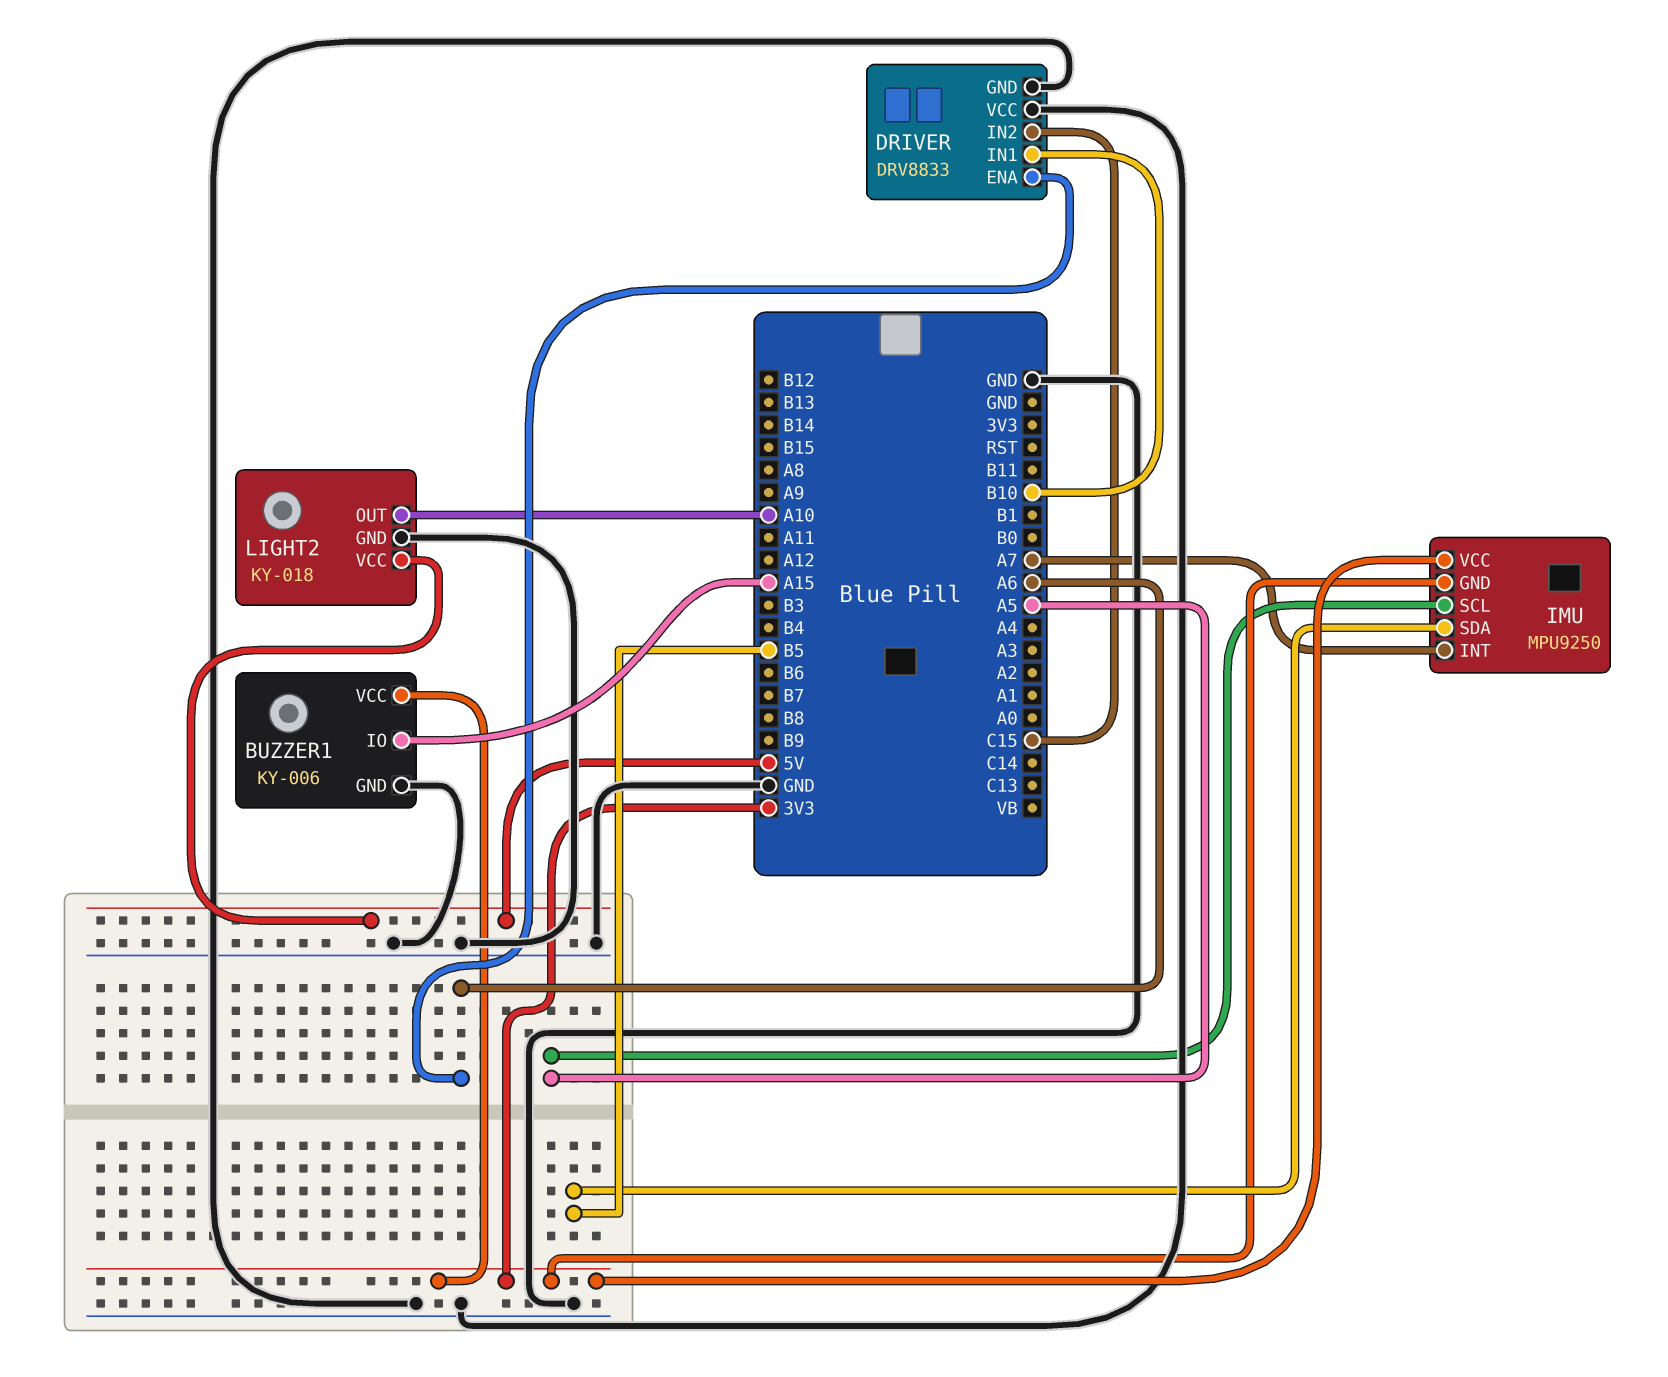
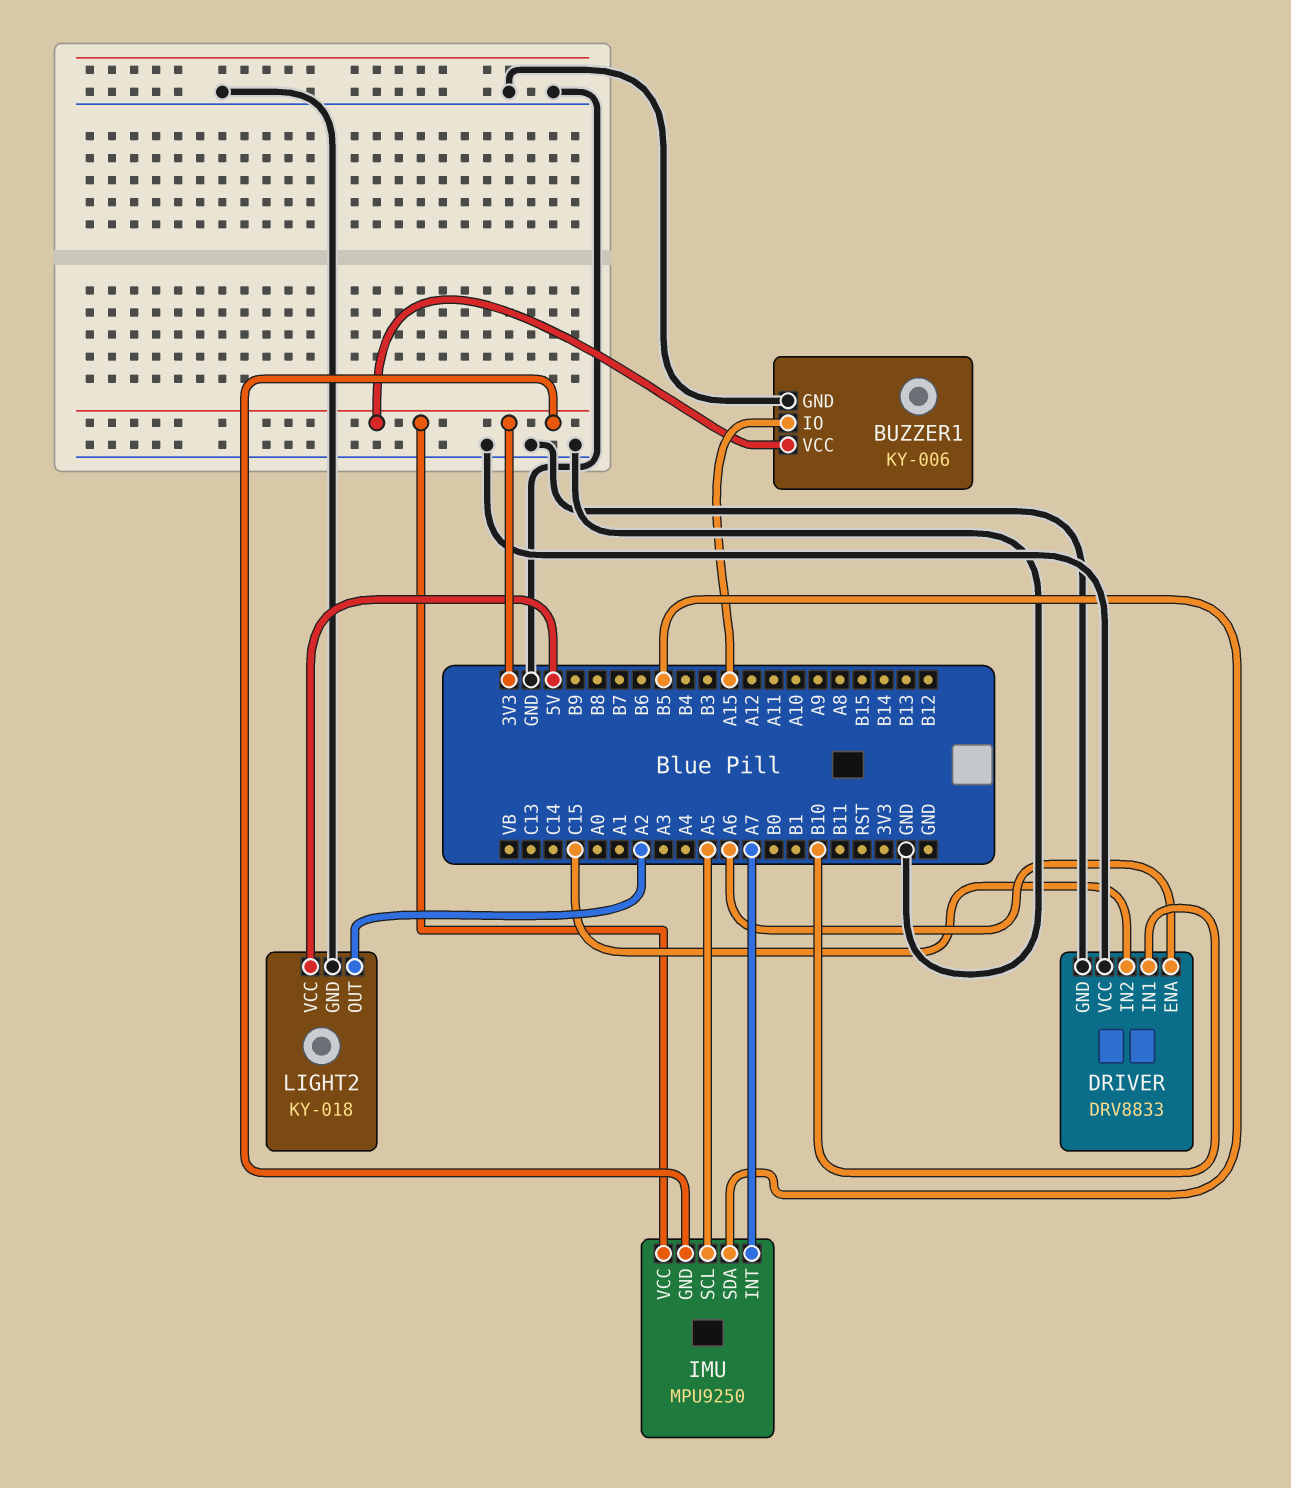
LIGHT2 pin OUT: A10 -> A2

